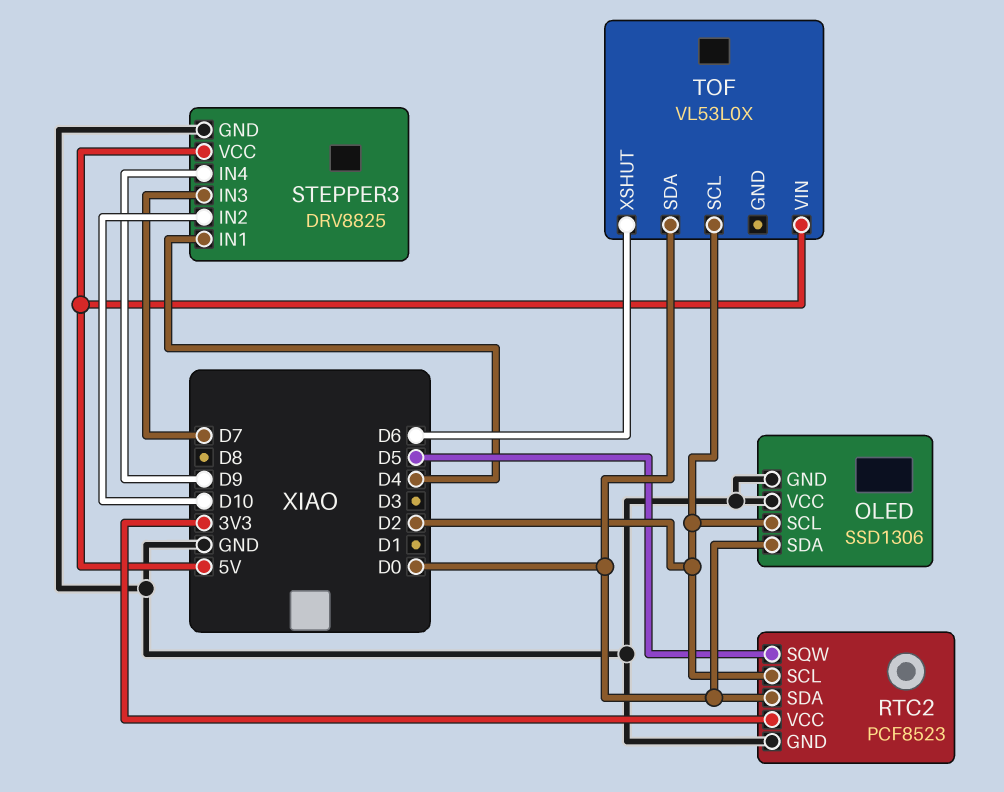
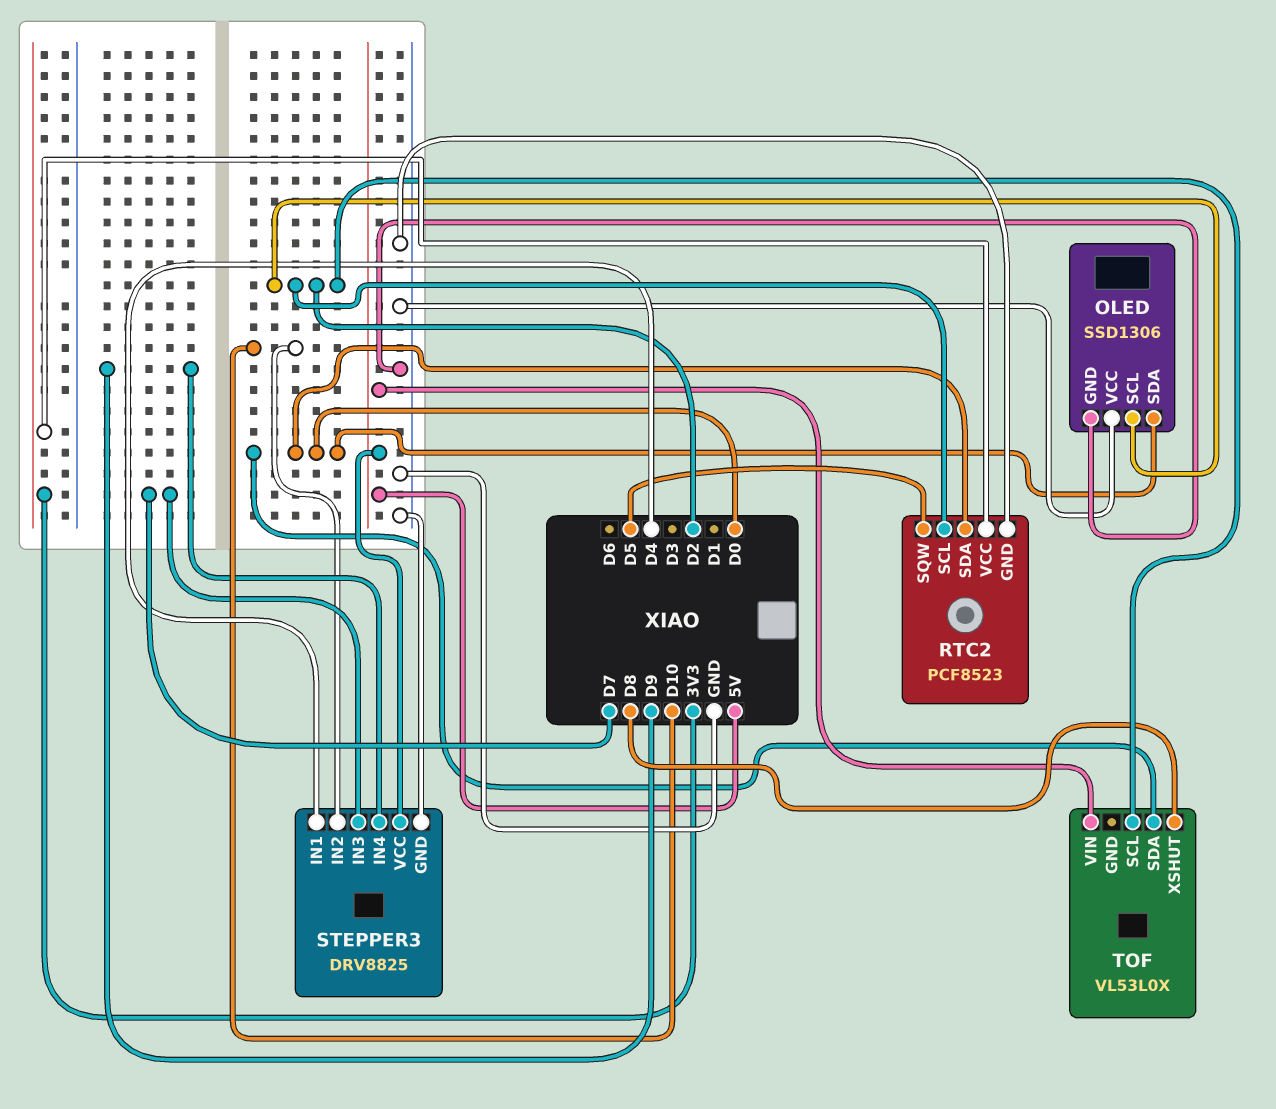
TOF pin XSHUT: D6 -> D8

